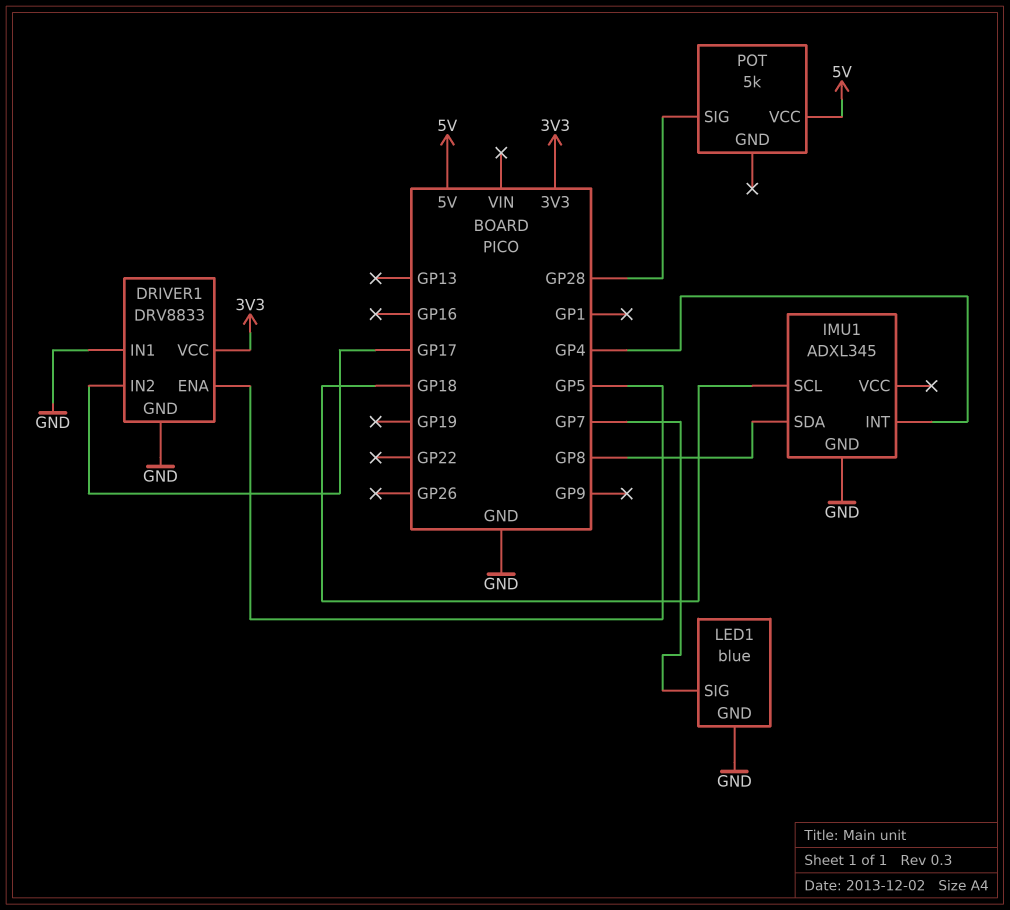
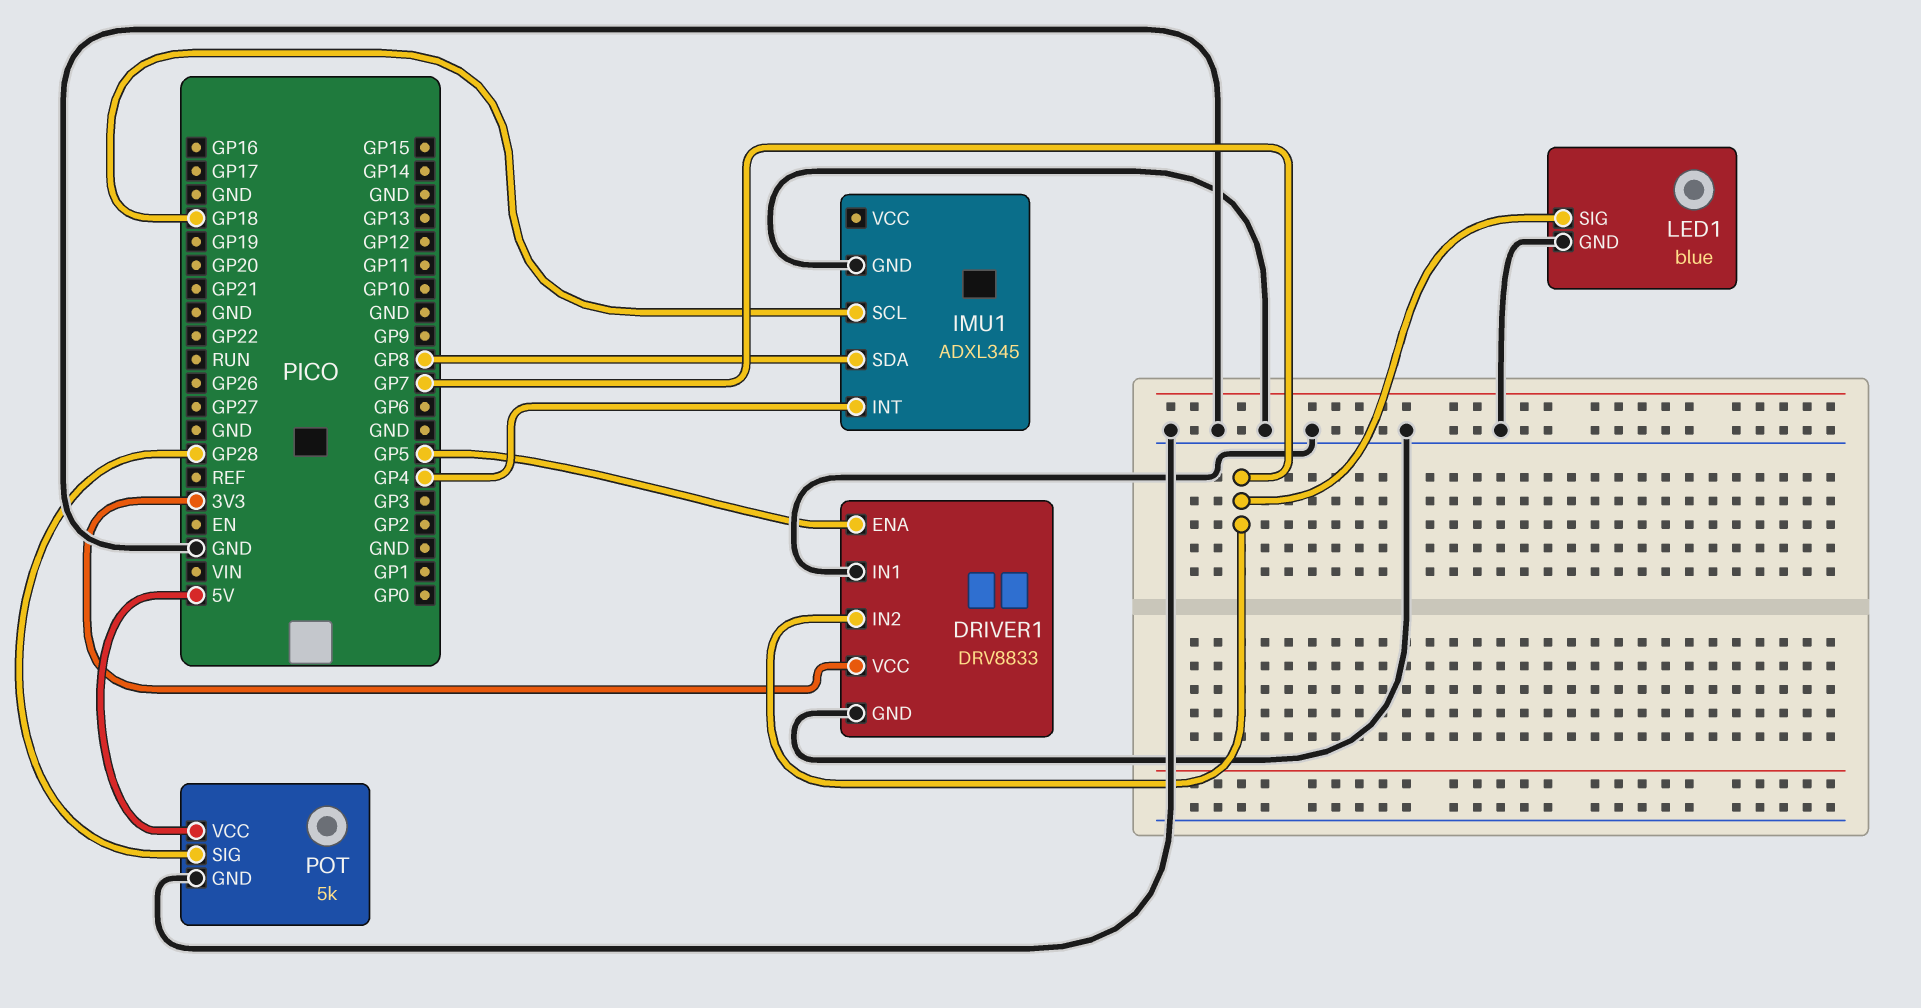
DRIVER1 pin IN2: GP17 -> GP7
POT pin GND: none -> GND

